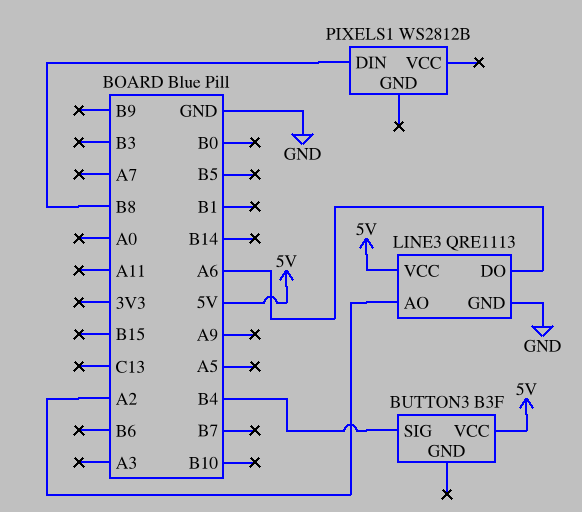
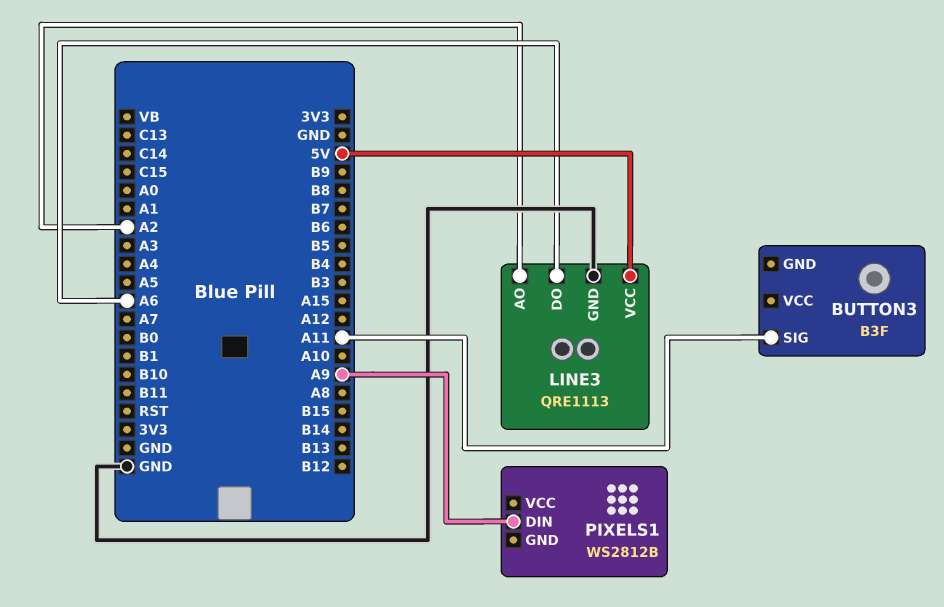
BUTTON3 pin SIG: B4 -> A11
BUTTON3 pin VCC: 5V -> none
PIXELS1 pin DIN: B8 -> A9

